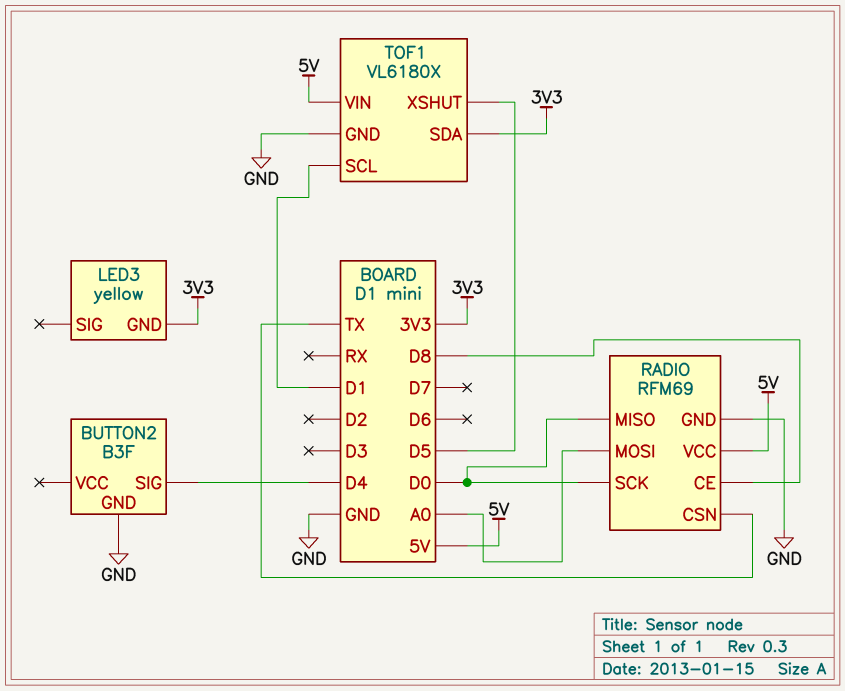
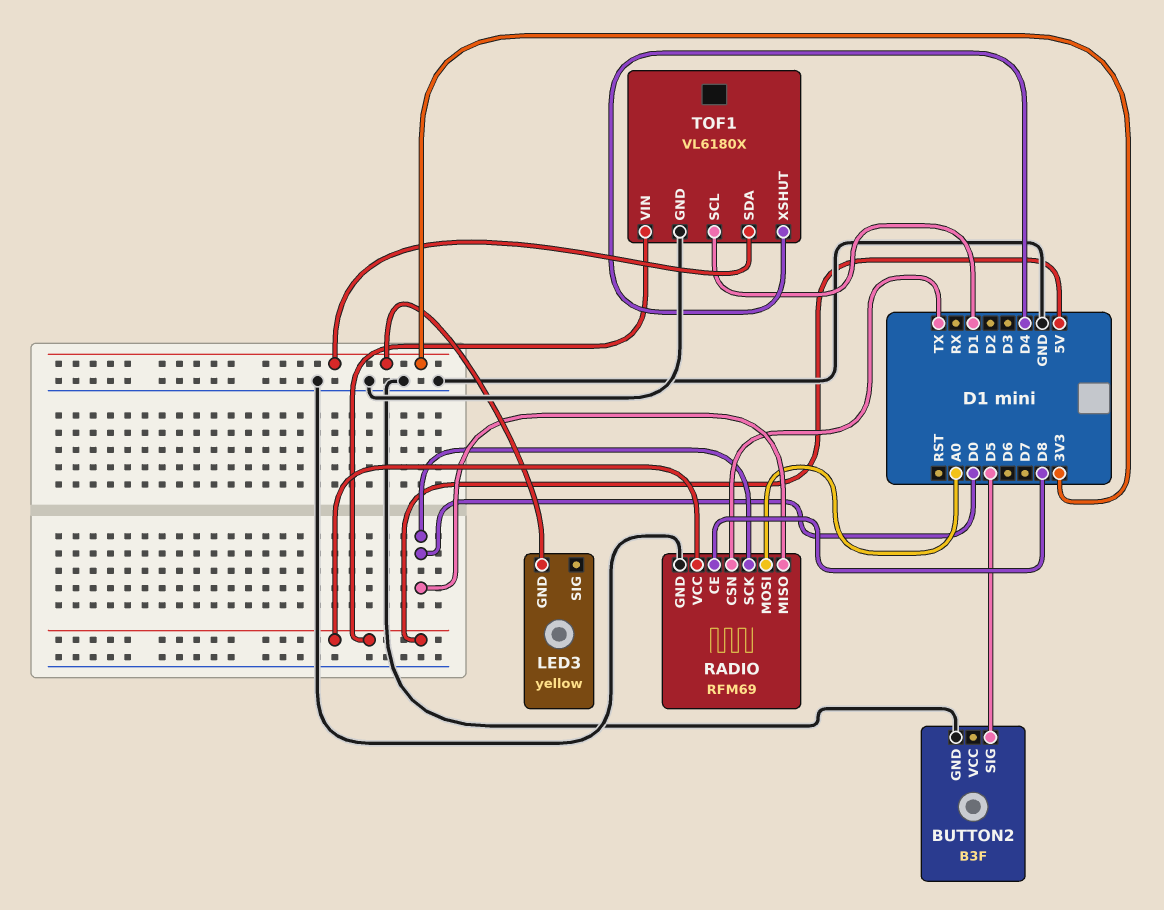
BUTTON2 pin SIG: D4 -> D5
TOF1 pin XSHUT: D5 -> D4

